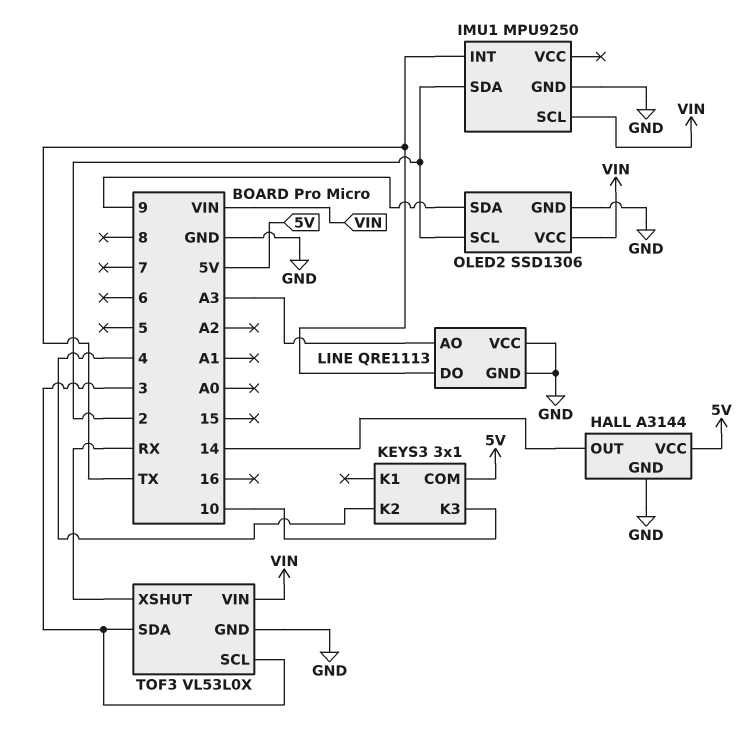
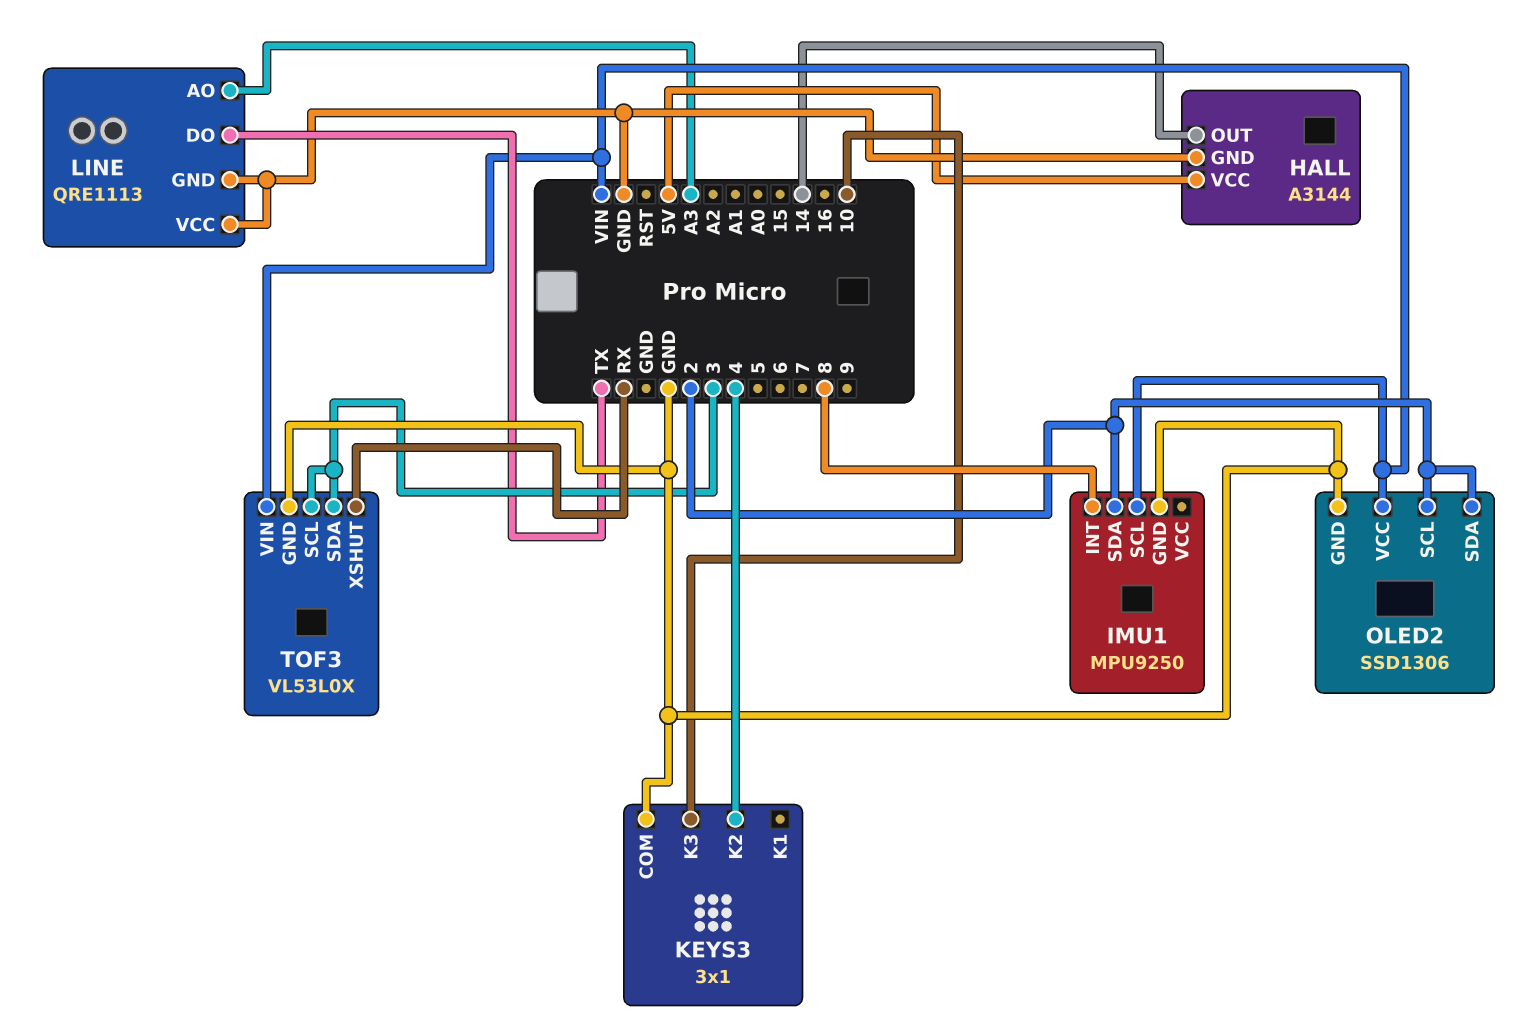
IMU1 pin INT: TX -> 8
KEYS3 pin COM: 5V -> GND
OLED2 pin SDA: 9 -> 2

